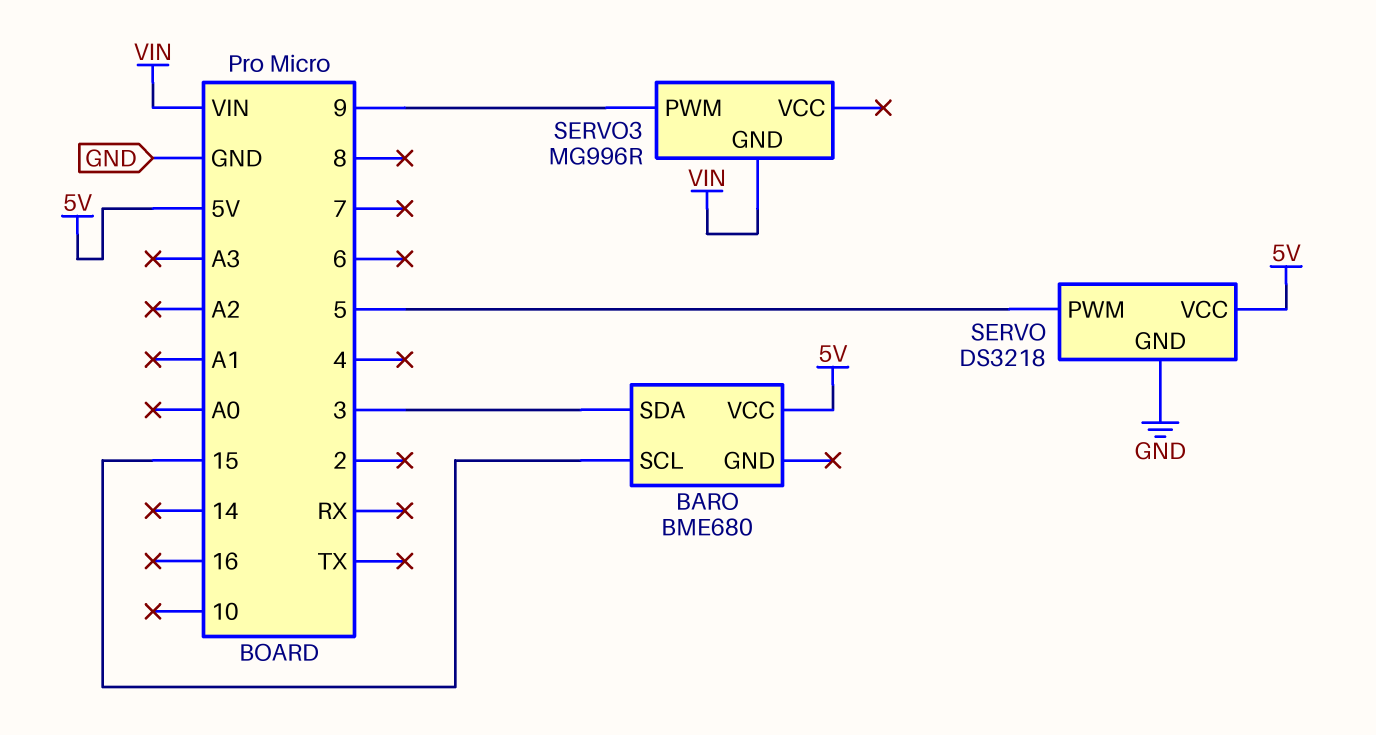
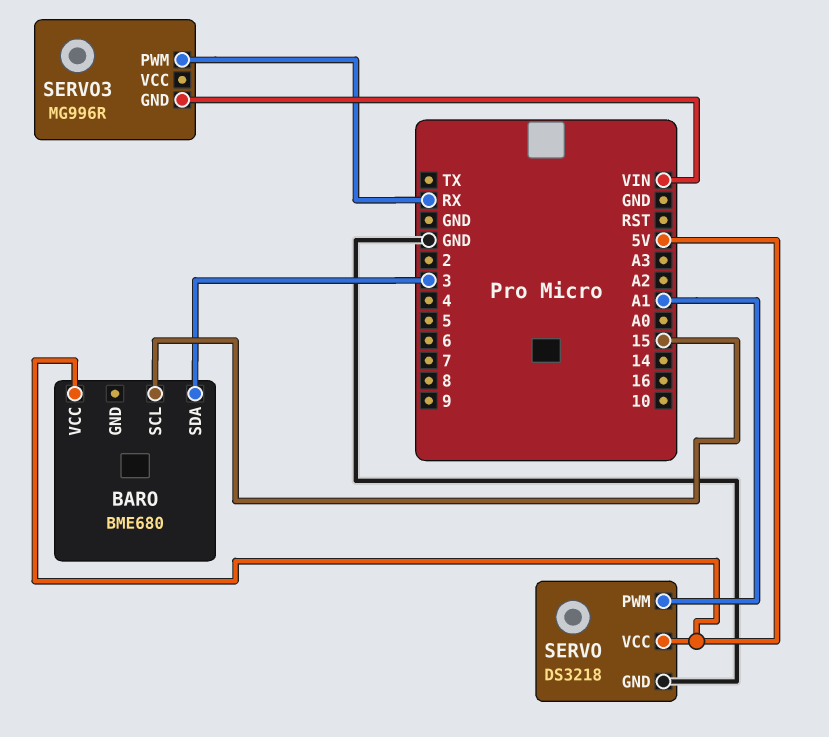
SERVO pin PWM: 5 -> A1
SERVO3 pin PWM: 9 -> RX

